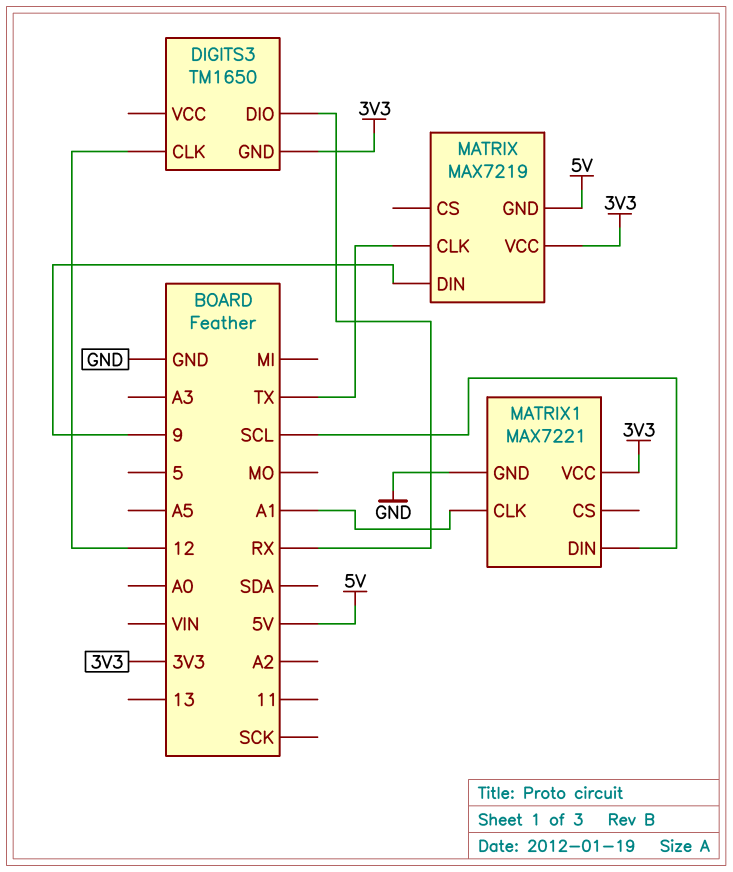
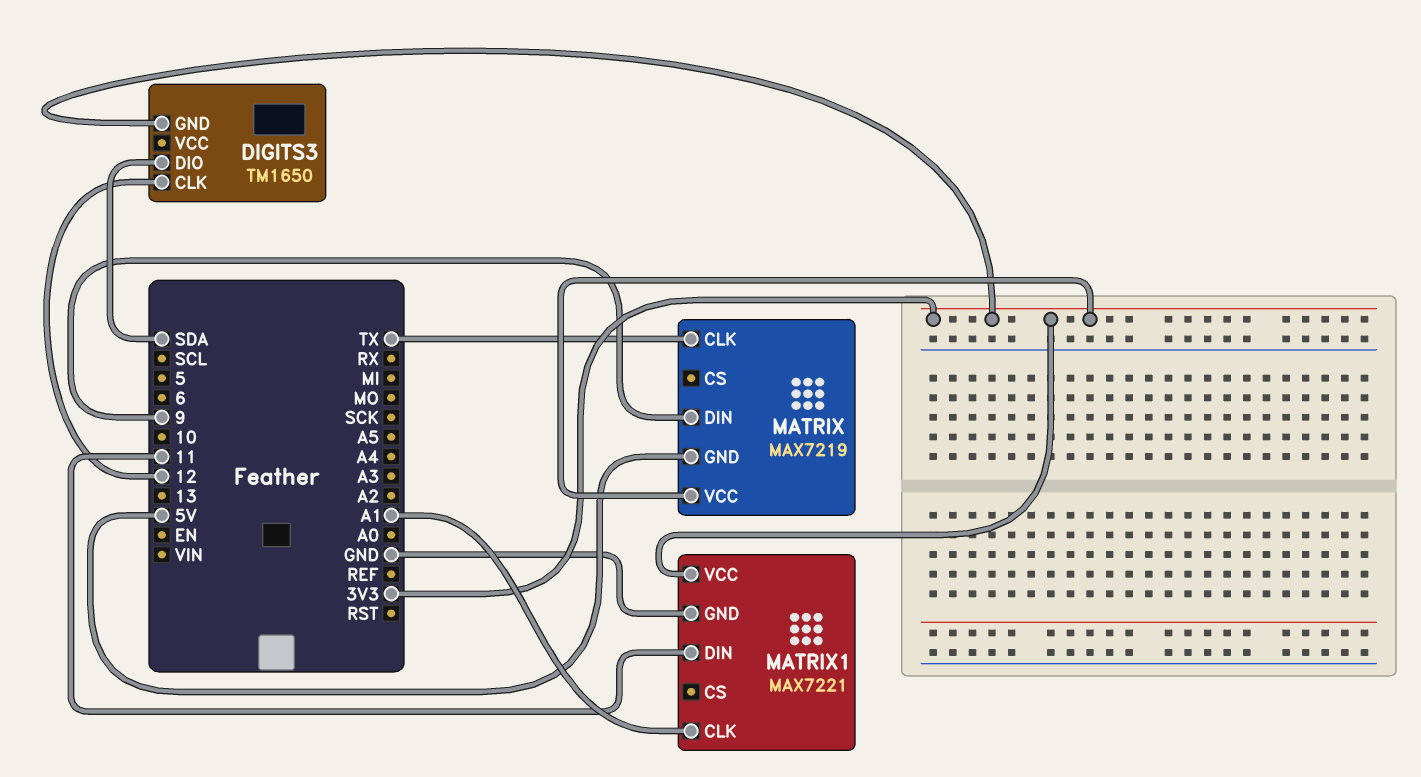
DIGITS3 pin DIO: RX -> SDA
MATRIX1 pin DIN: SCL -> 11

